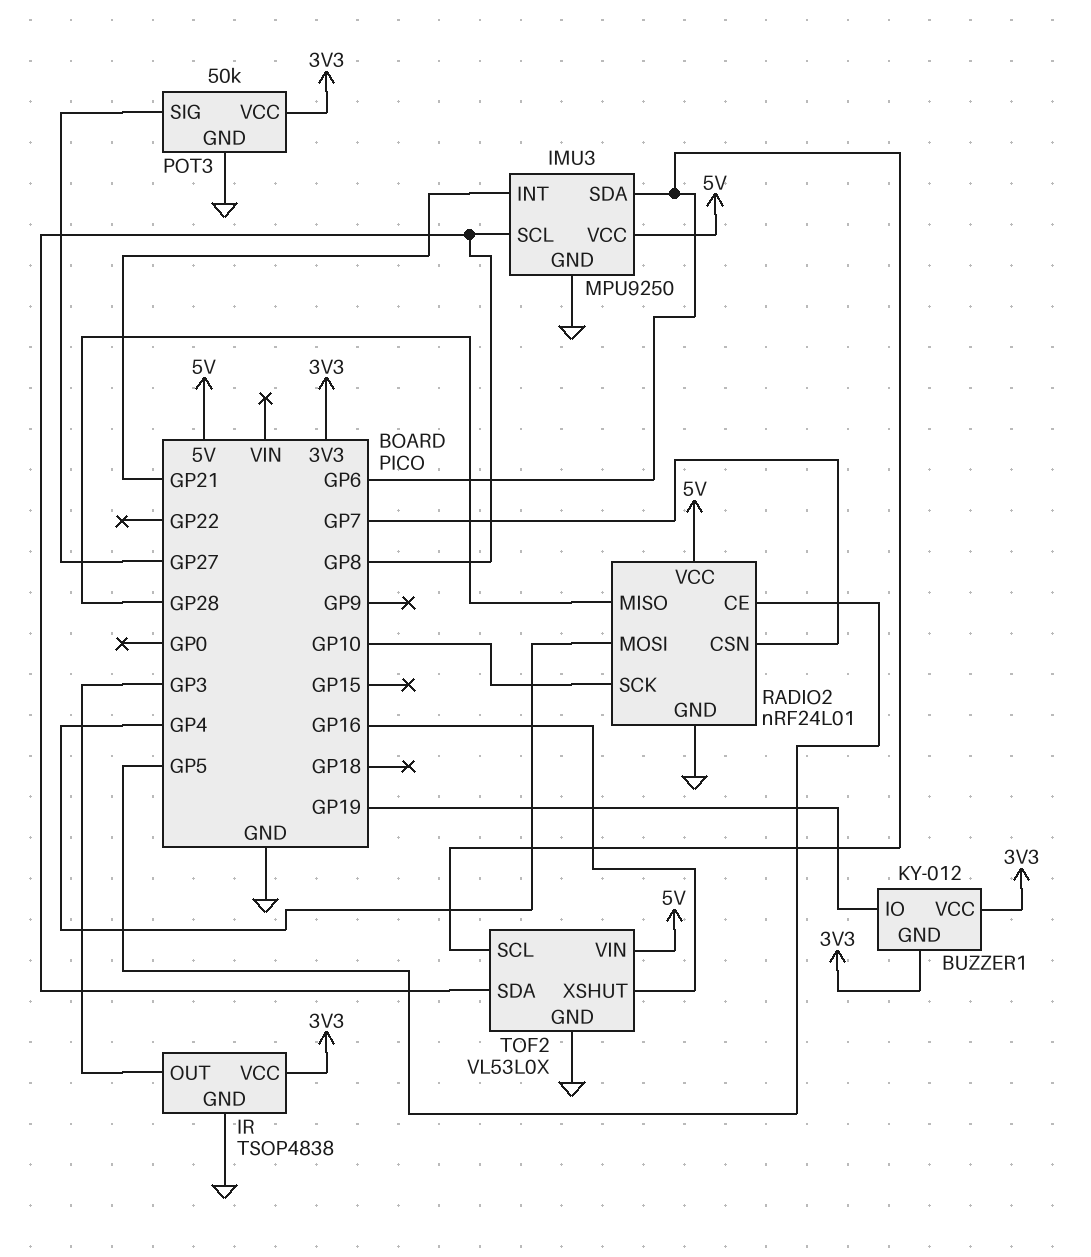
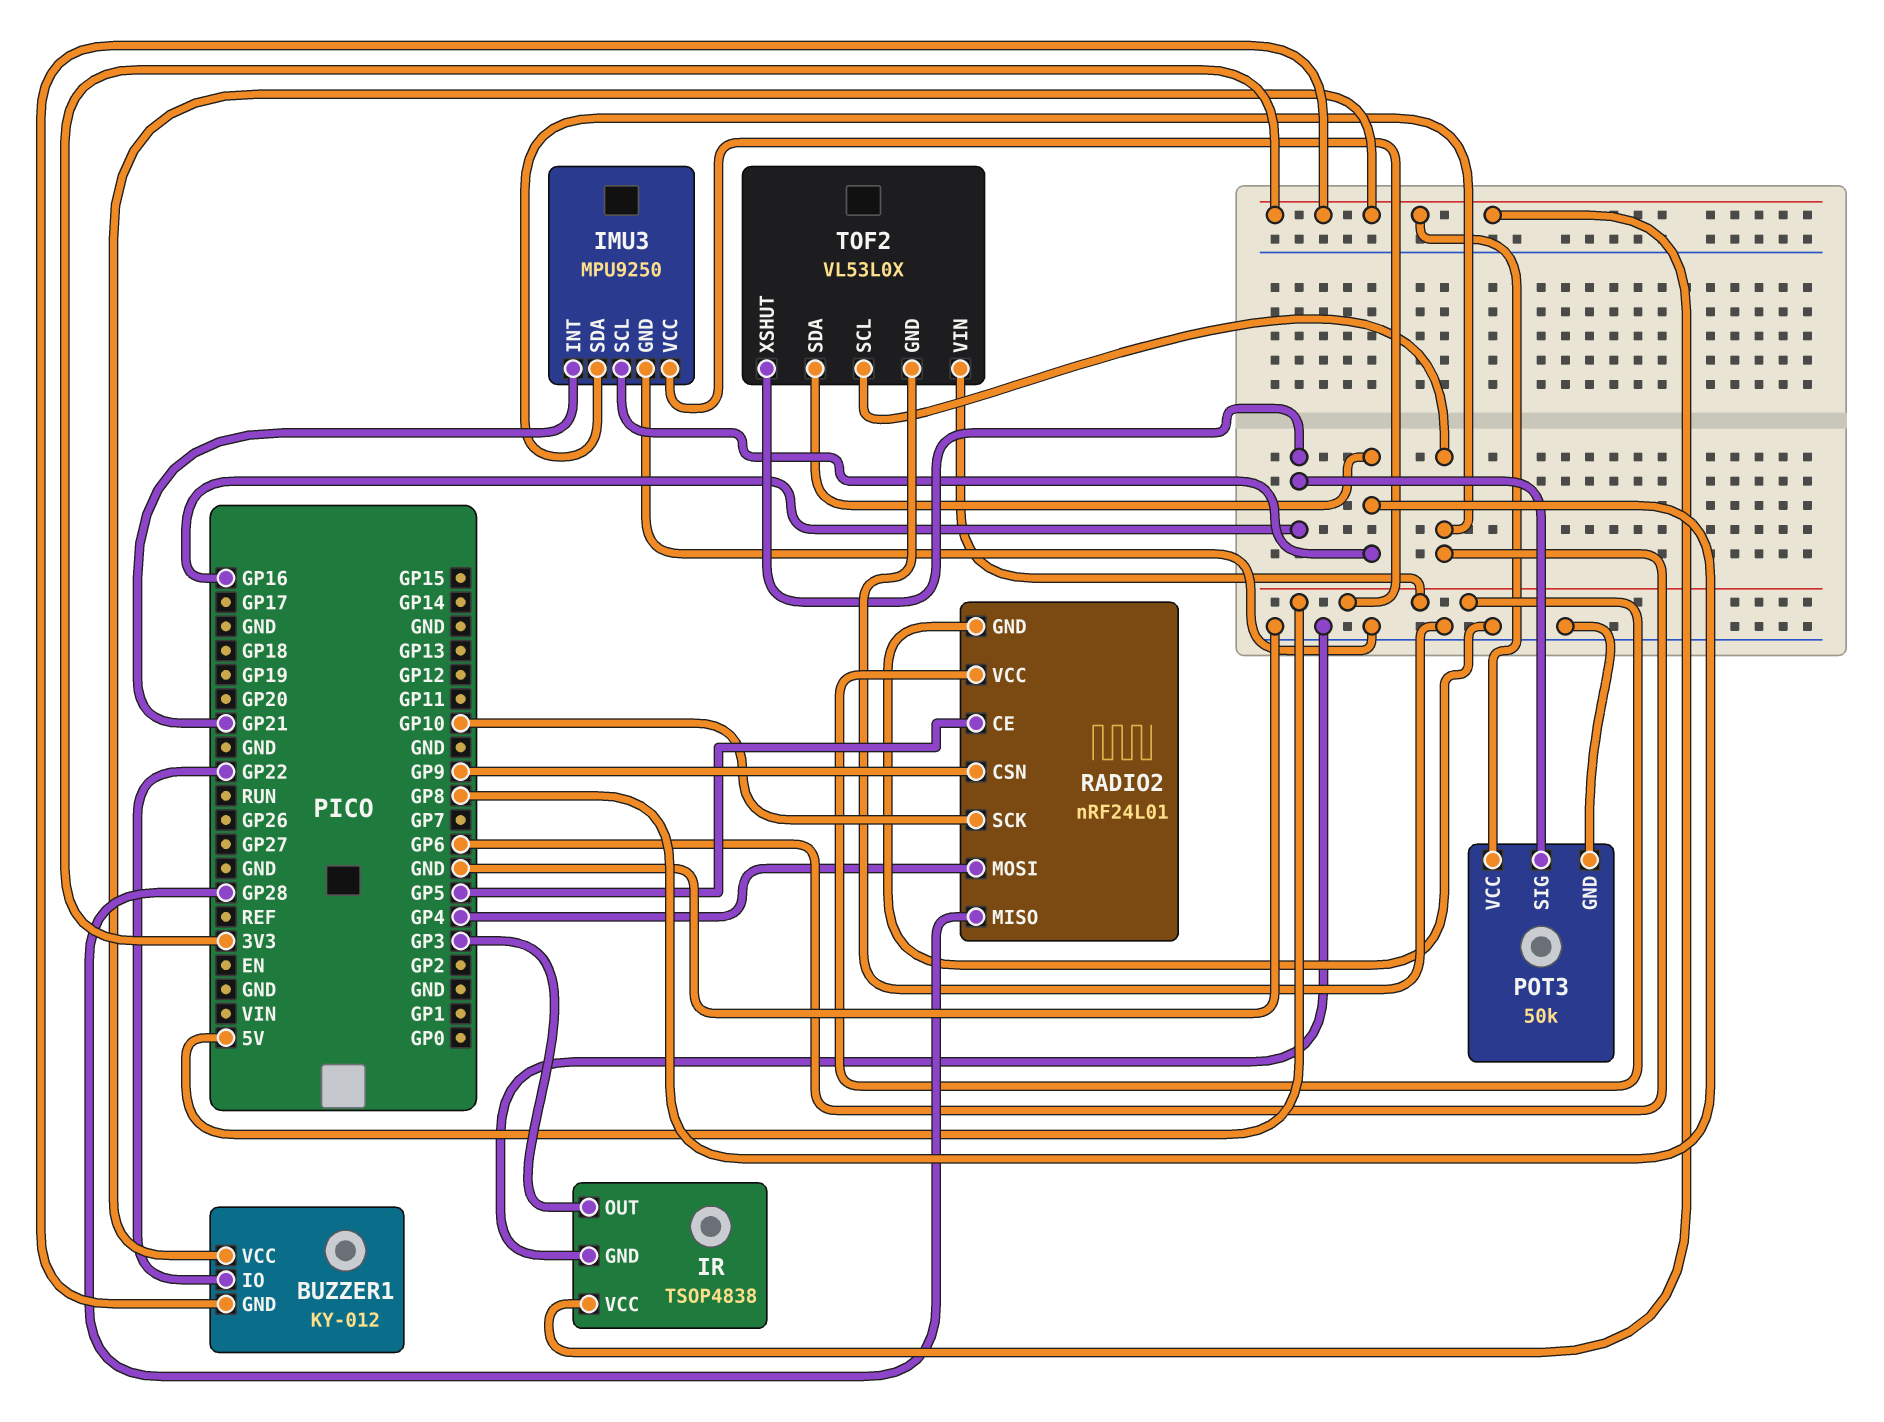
BUZZER1 pin IO: GP19 -> GP22
POT3 pin SIG: GP27 -> GP16
RADIO2 pin CSN: GP7 -> GP9

